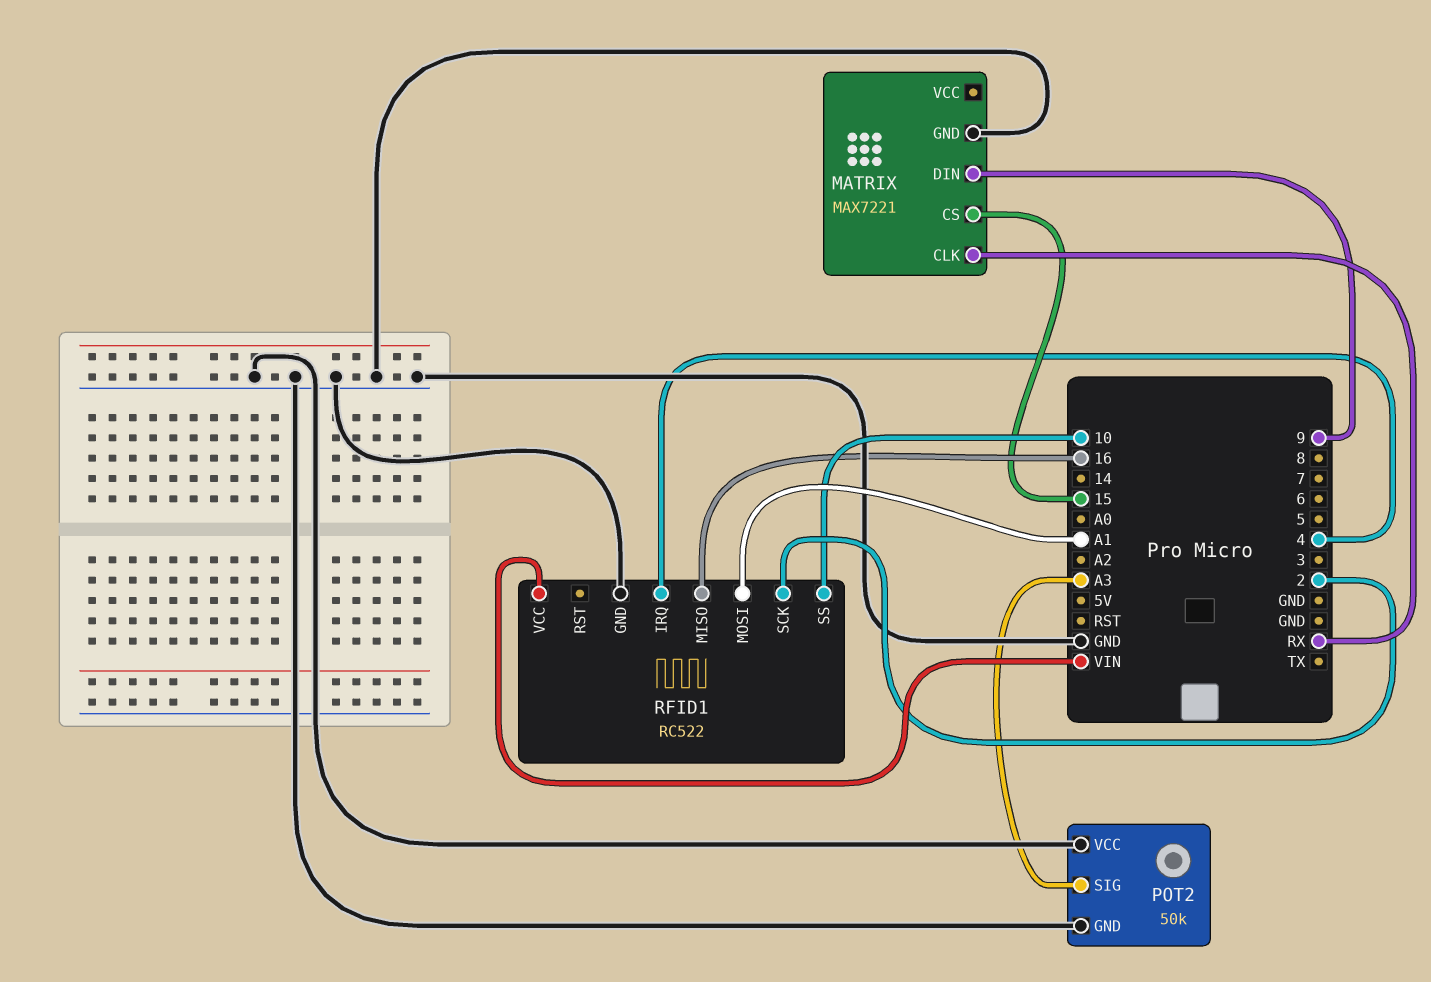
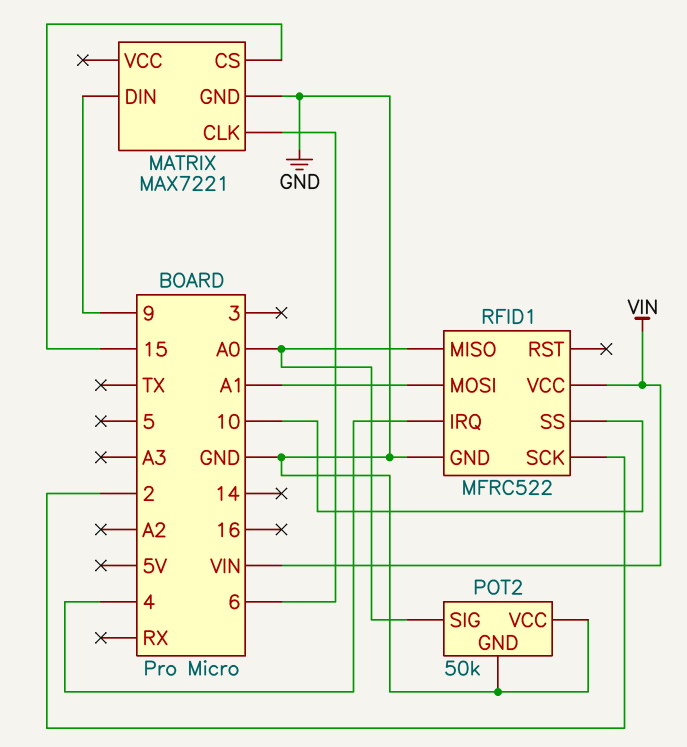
MATRIX pin CLK: RX -> 6
POT2 pin SIG: A3 -> A0
RFID1: RC522 -> MFRC522
RFID1 pin MISO: 16 -> A0

